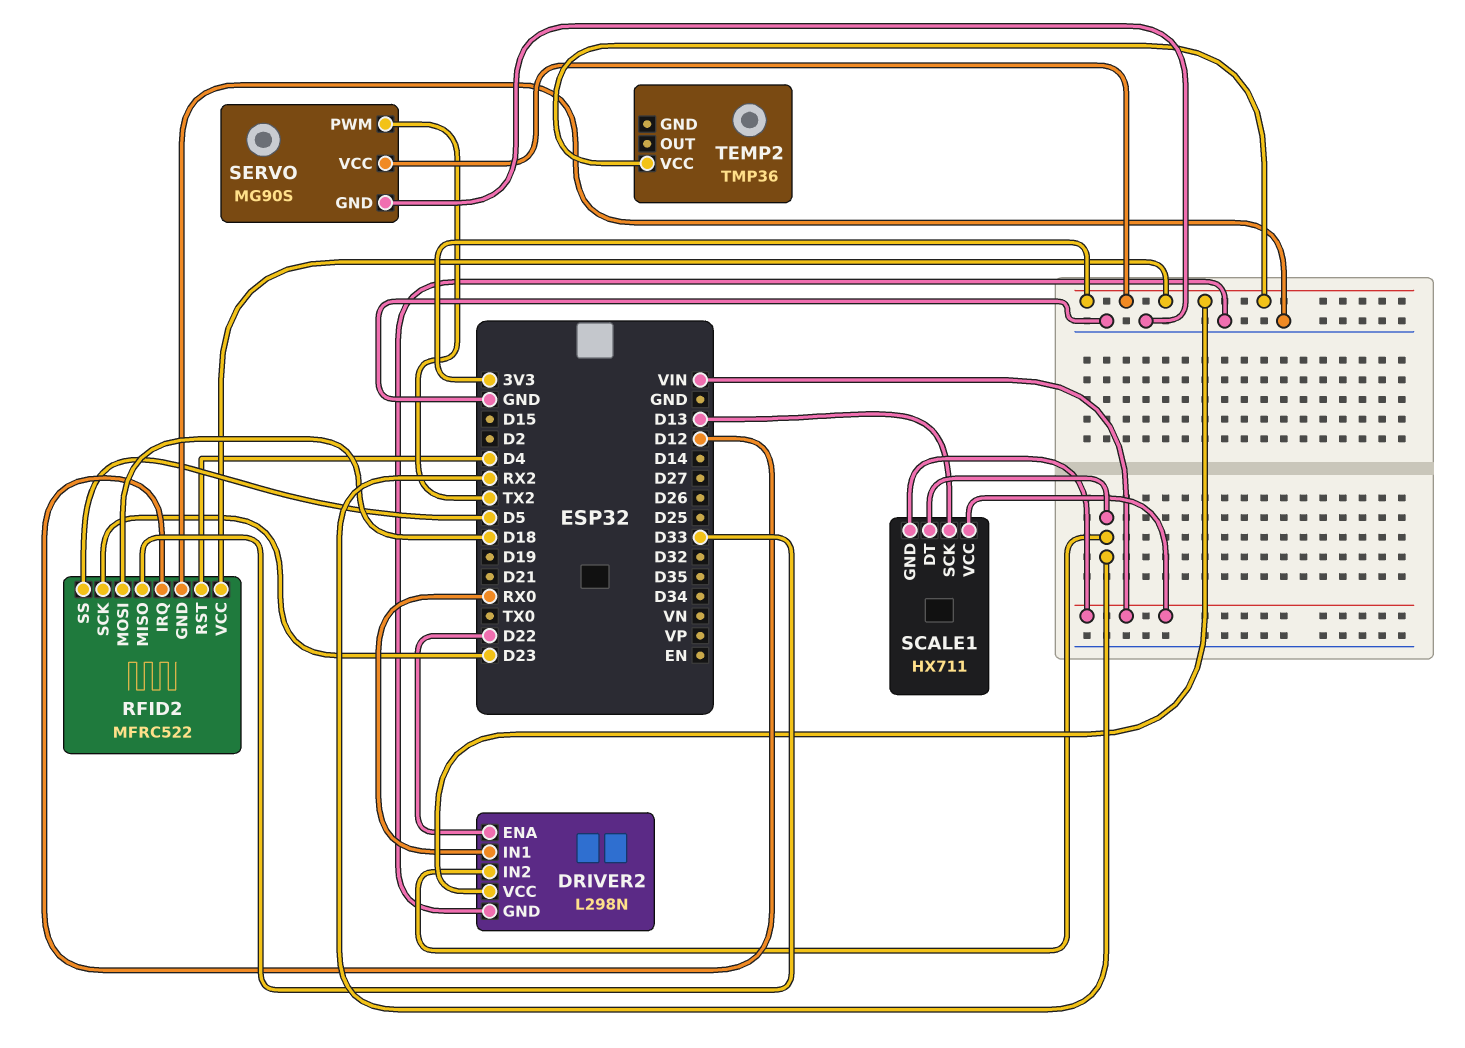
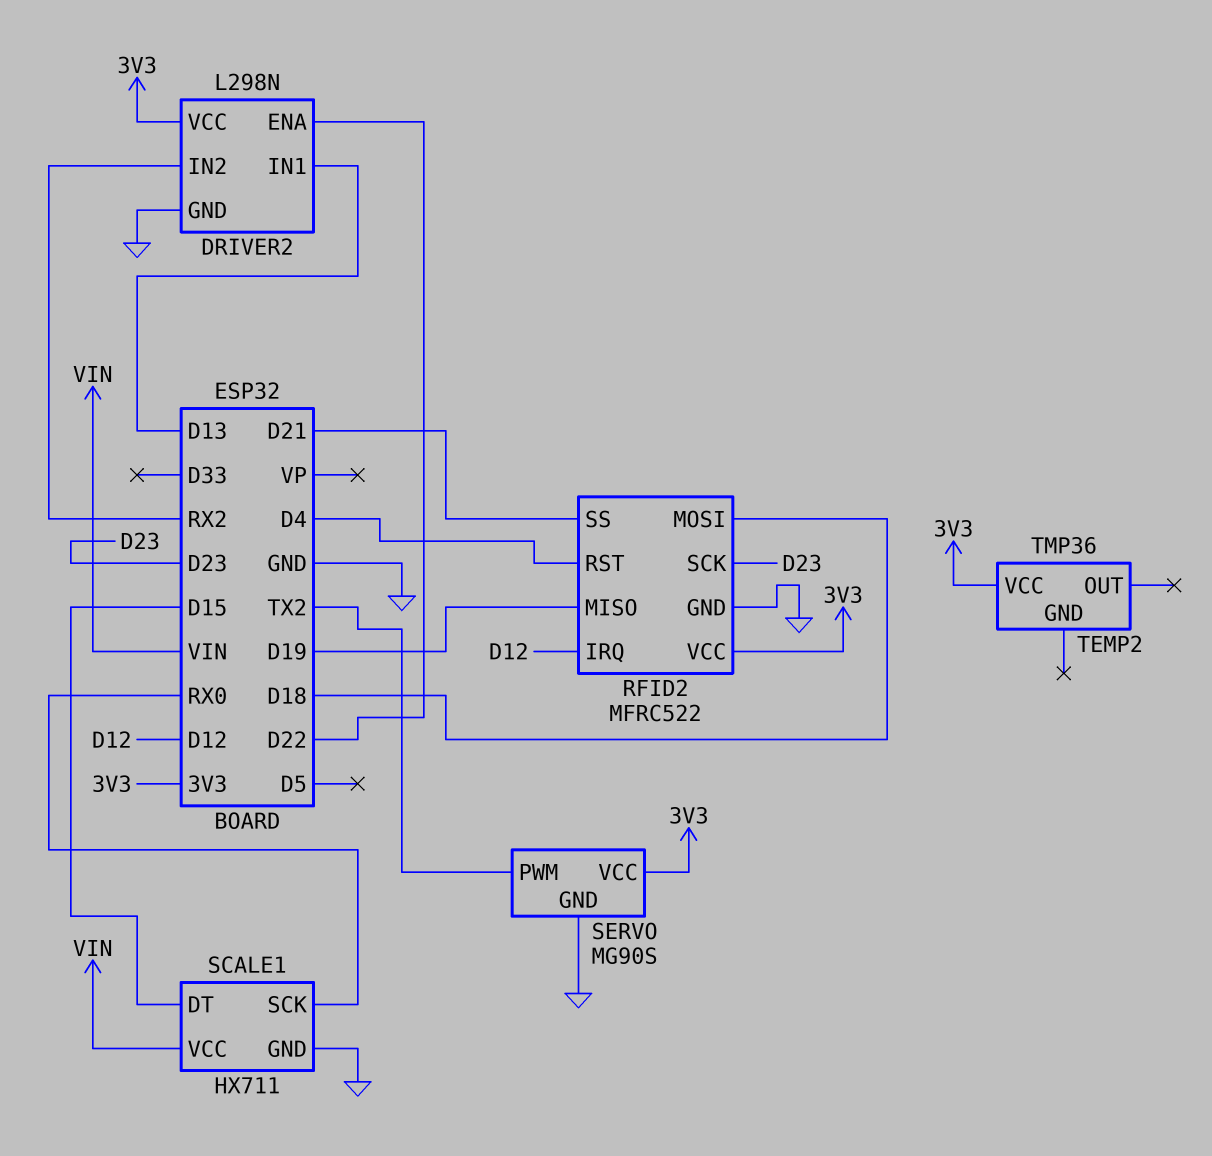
DRIVER2 pin IN1: RX0 -> D13
RFID2 pin MISO: D33 -> D19
RFID2 pin SS: D5 -> D21
SCALE1 pin DT: RX2 -> D15
SCALE1 pin GND: VIN -> GND
SCALE1 pin SCK: D13 -> RX0

